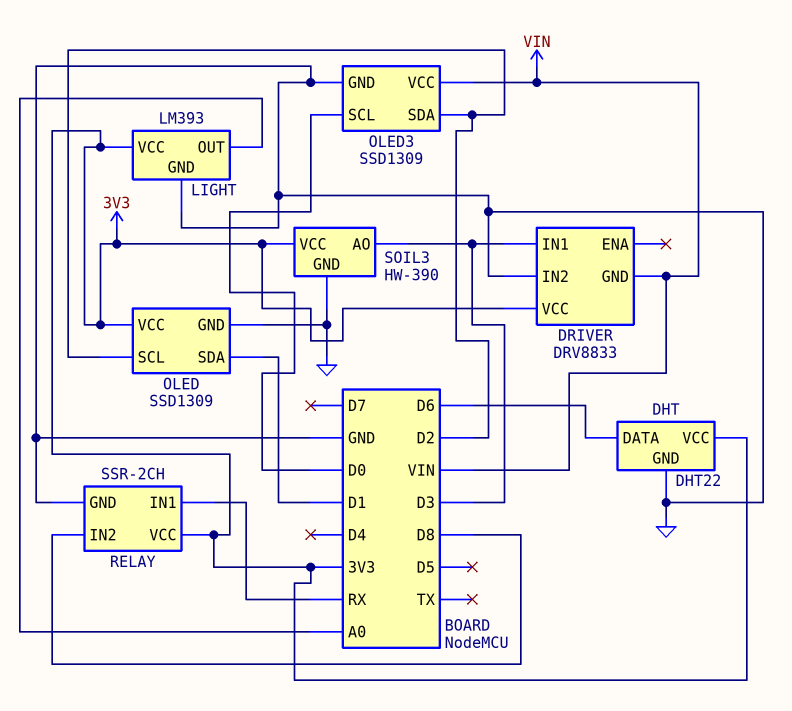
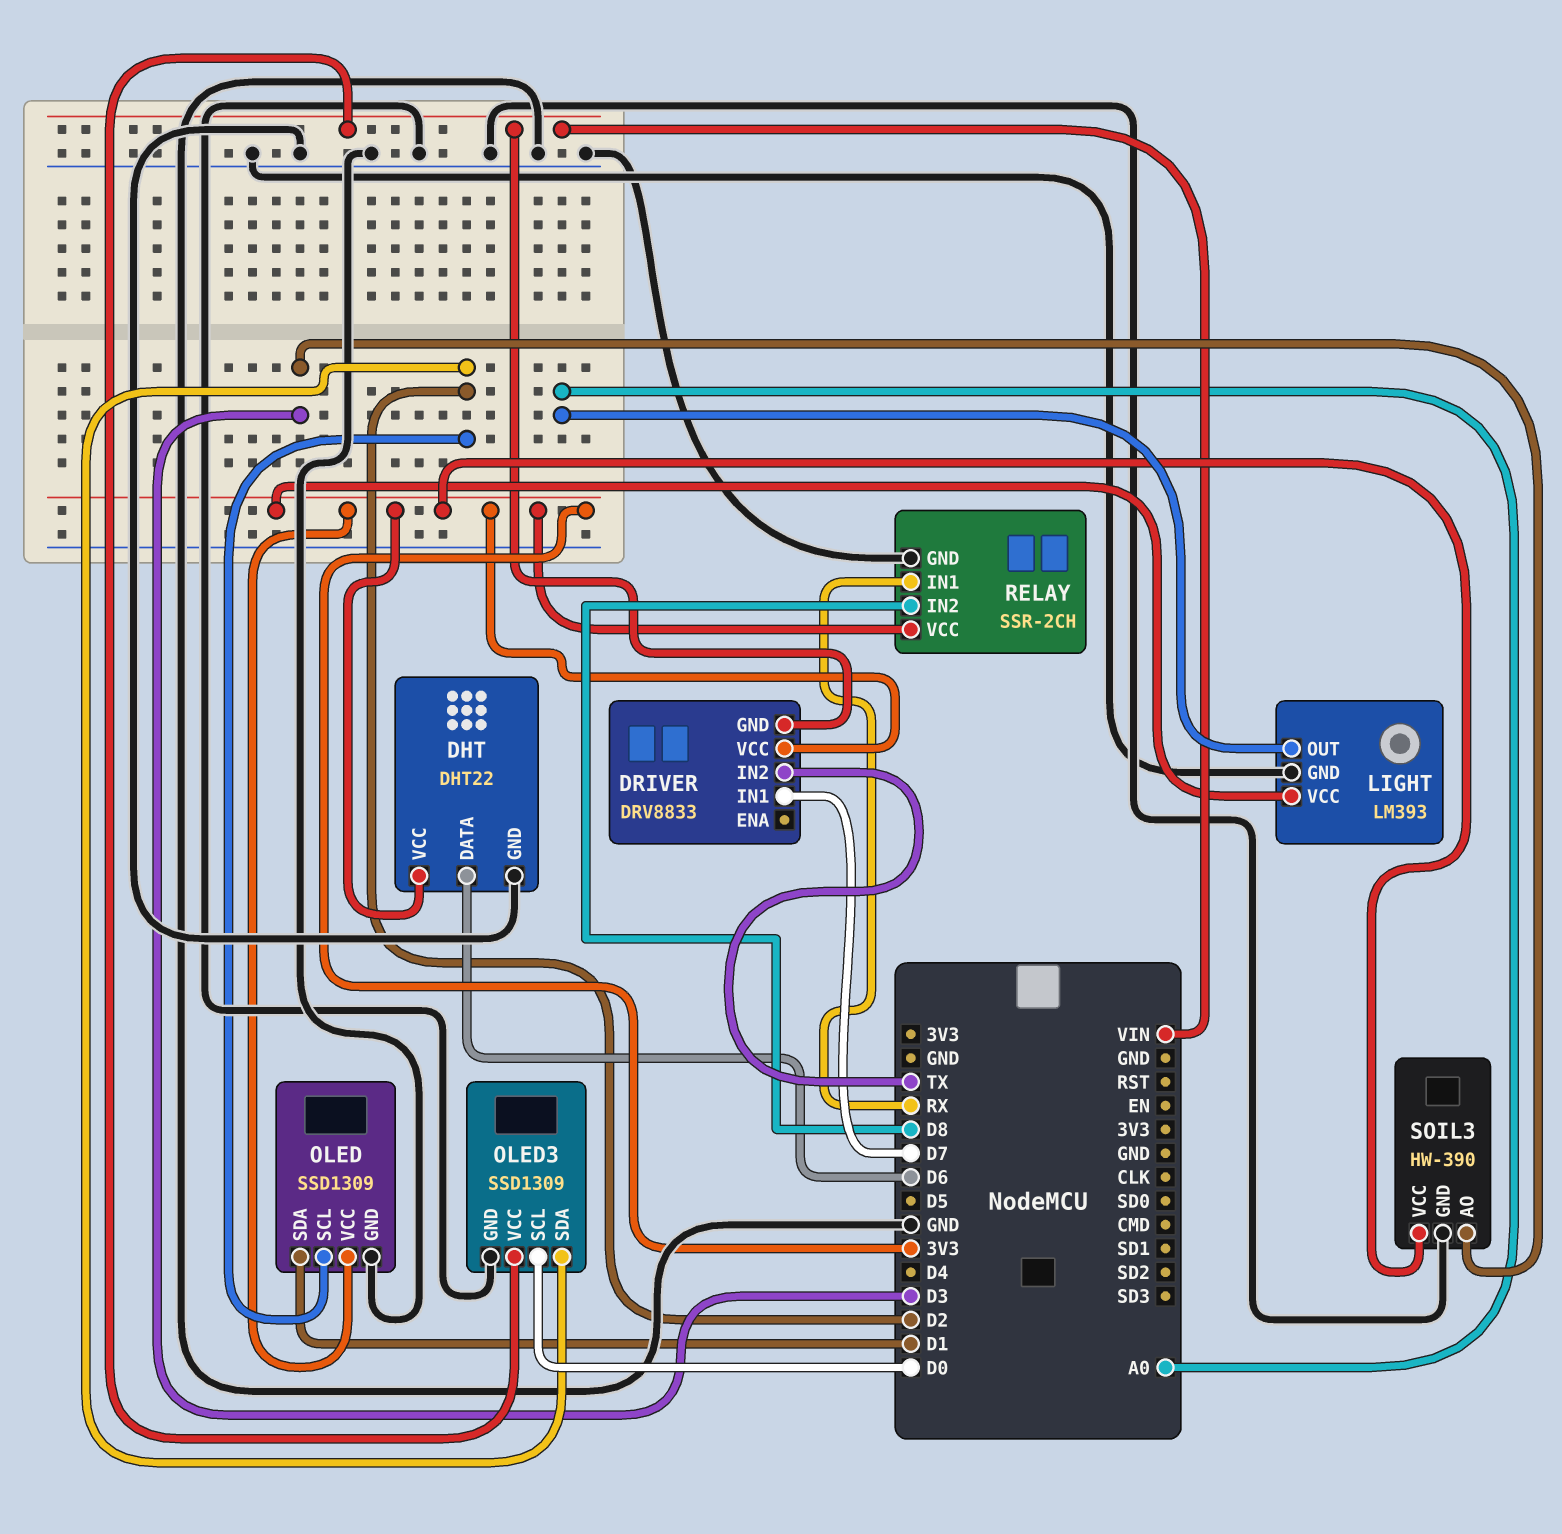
DRIVER pin IN1: D3 -> D7
DRIVER pin IN2: GND -> TX

